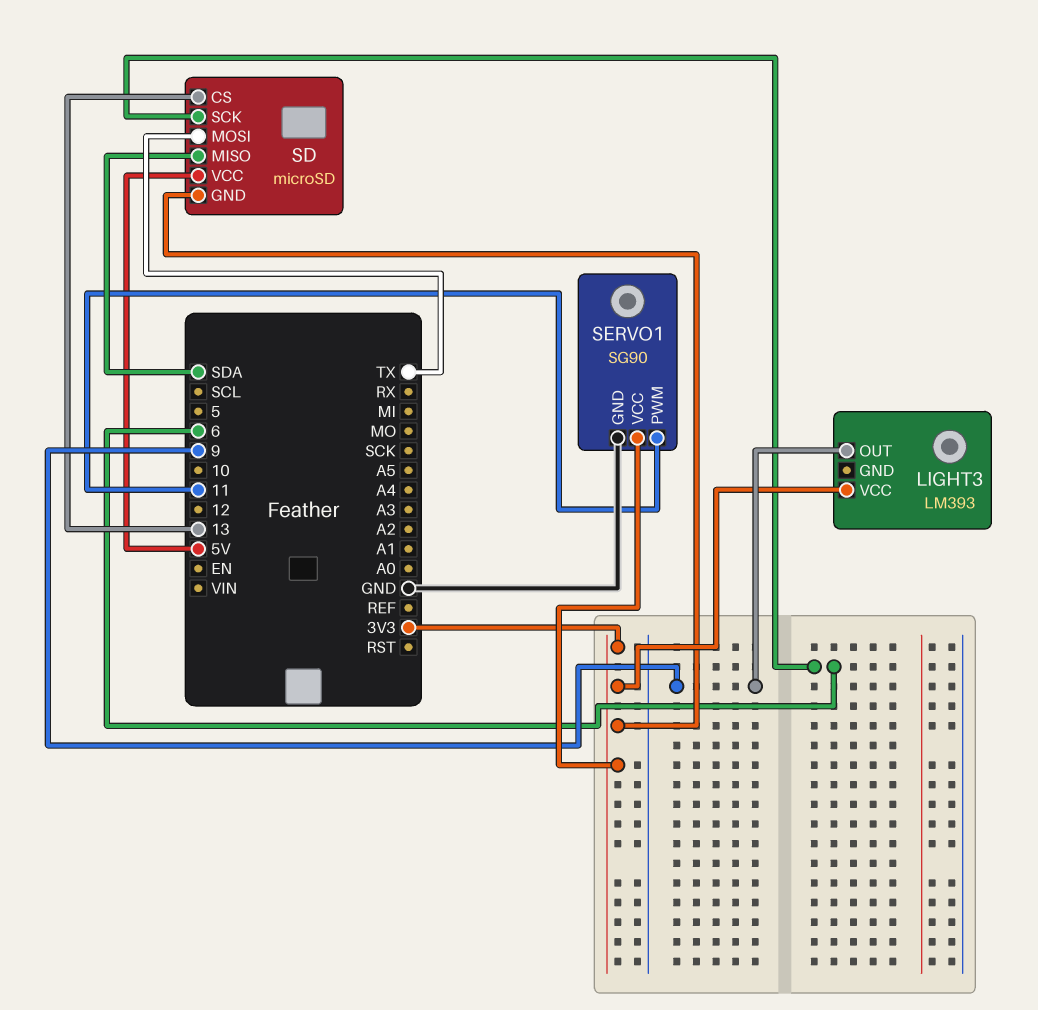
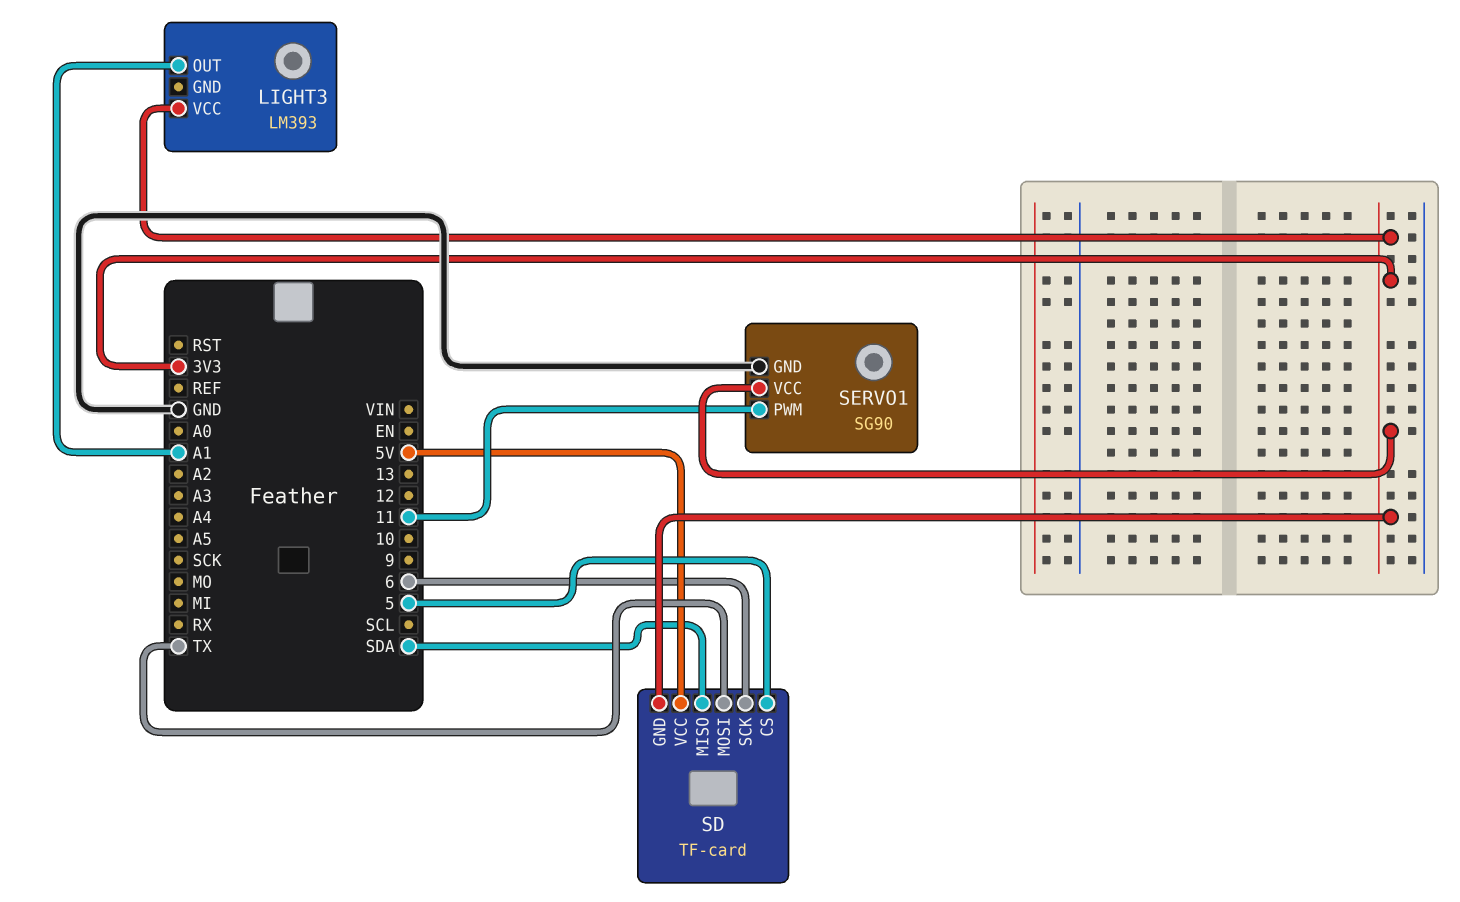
LIGHT3 pin OUT: 9 -> A1
SD: microSD -> TF-card
SD pin CS: 13 -> 5

